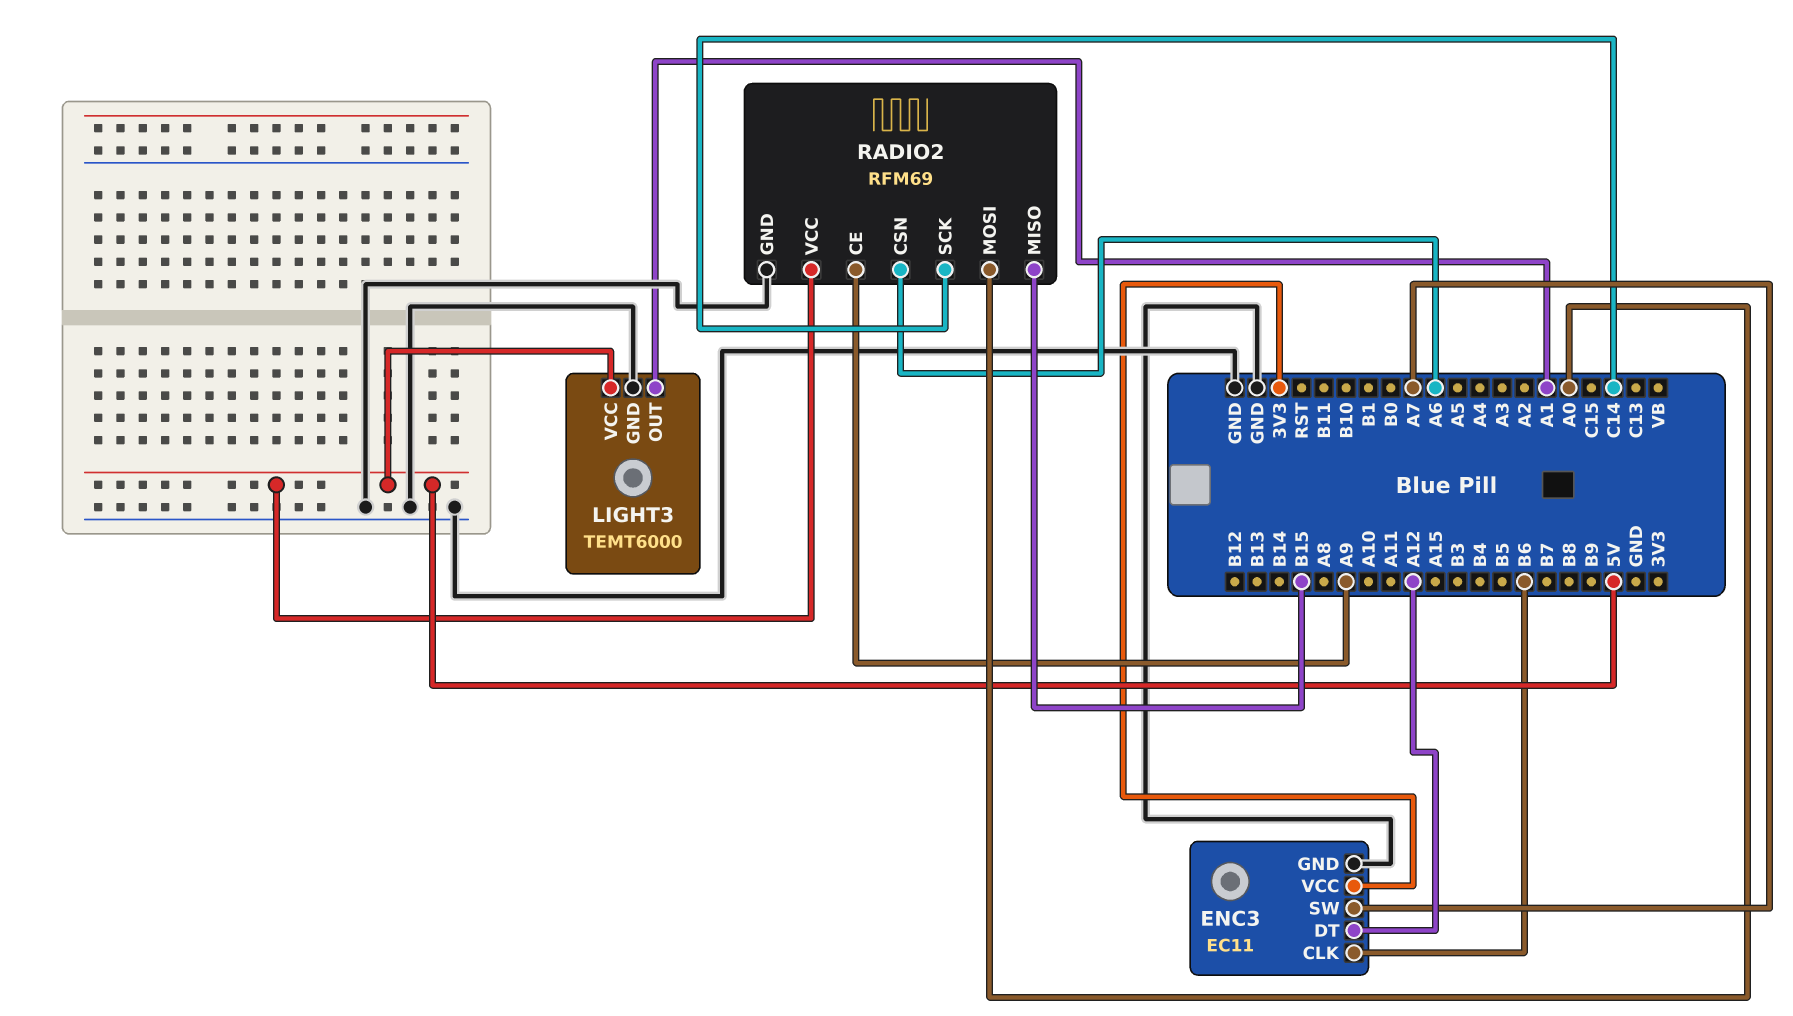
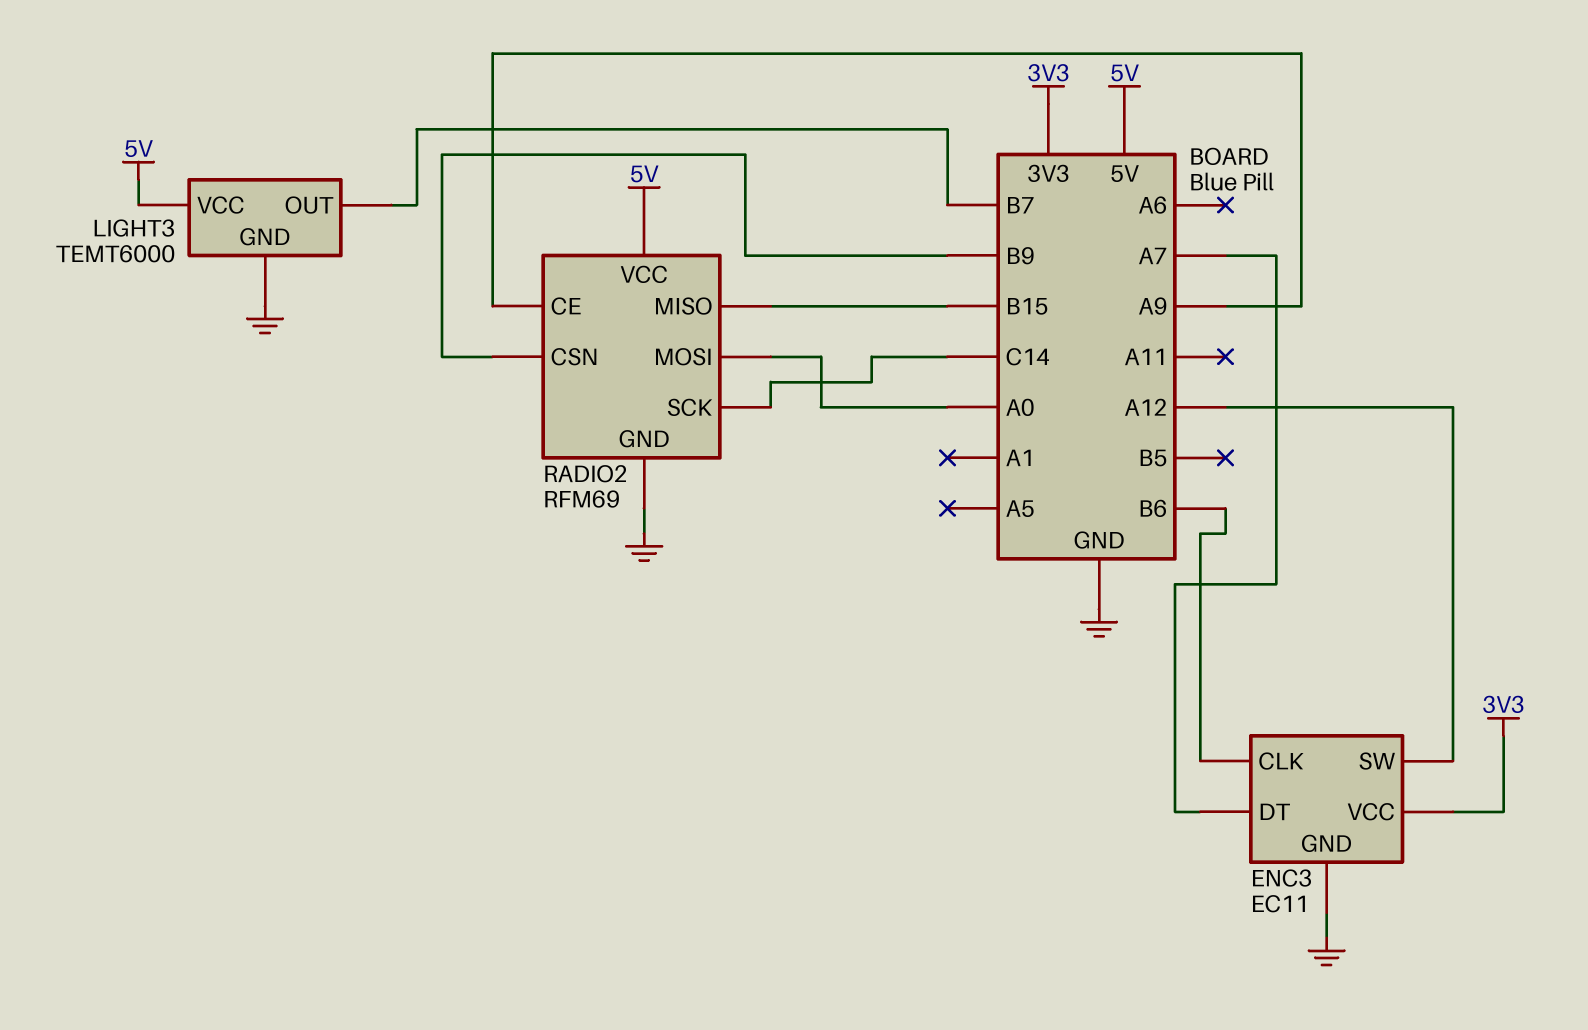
ENC3 pin DT: A12 -> A7
ENC3 pin SW: A7 -> A12
LIGHT3 pin OUT: A1 -> B7
RADIO2 pin CSN: A6 -> B9

